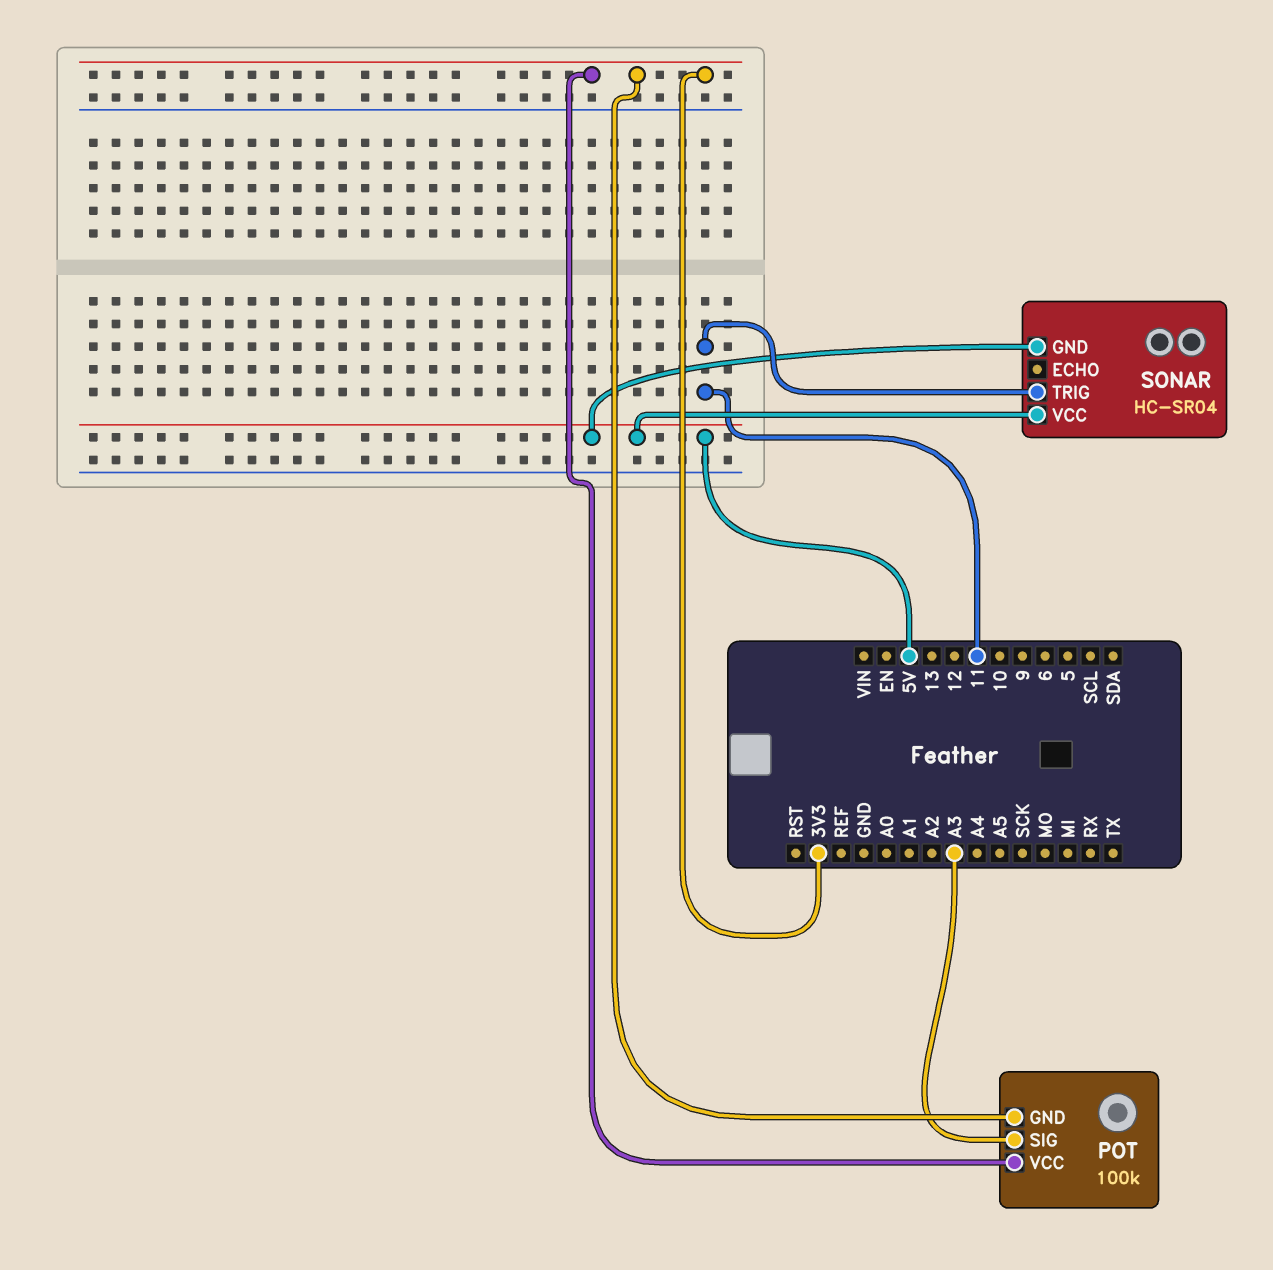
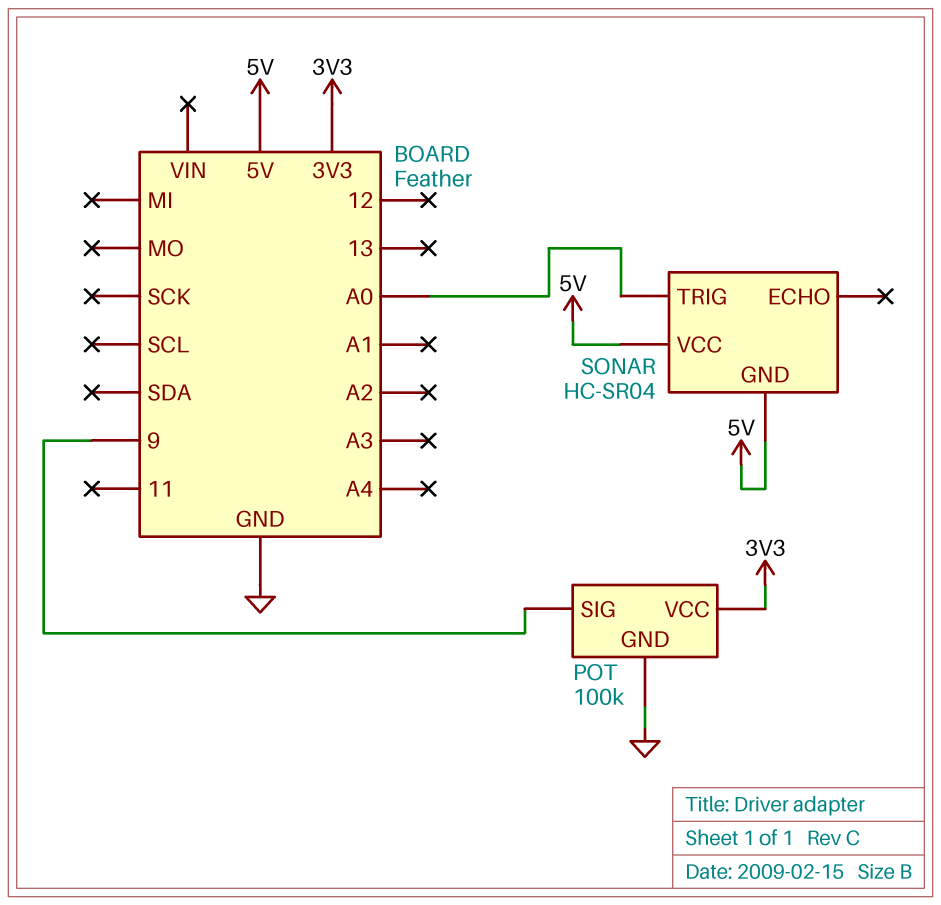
POT pin GND: 3V3 -> GND
POT pin SIG: A3 -> 9
SONAR pin TRIG: 11 -> A0

